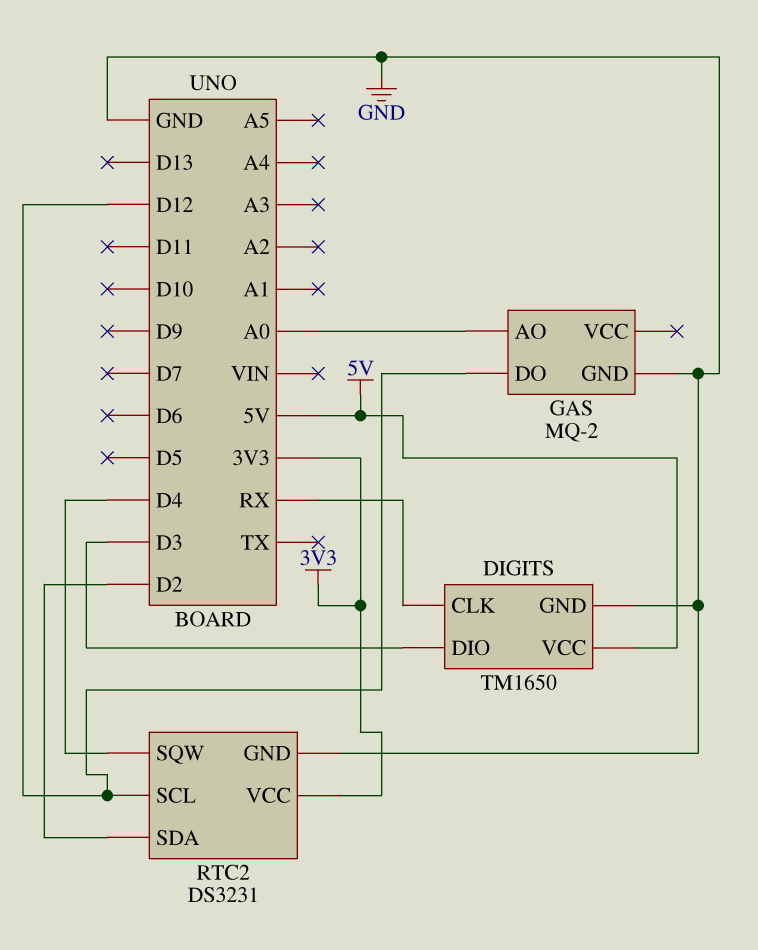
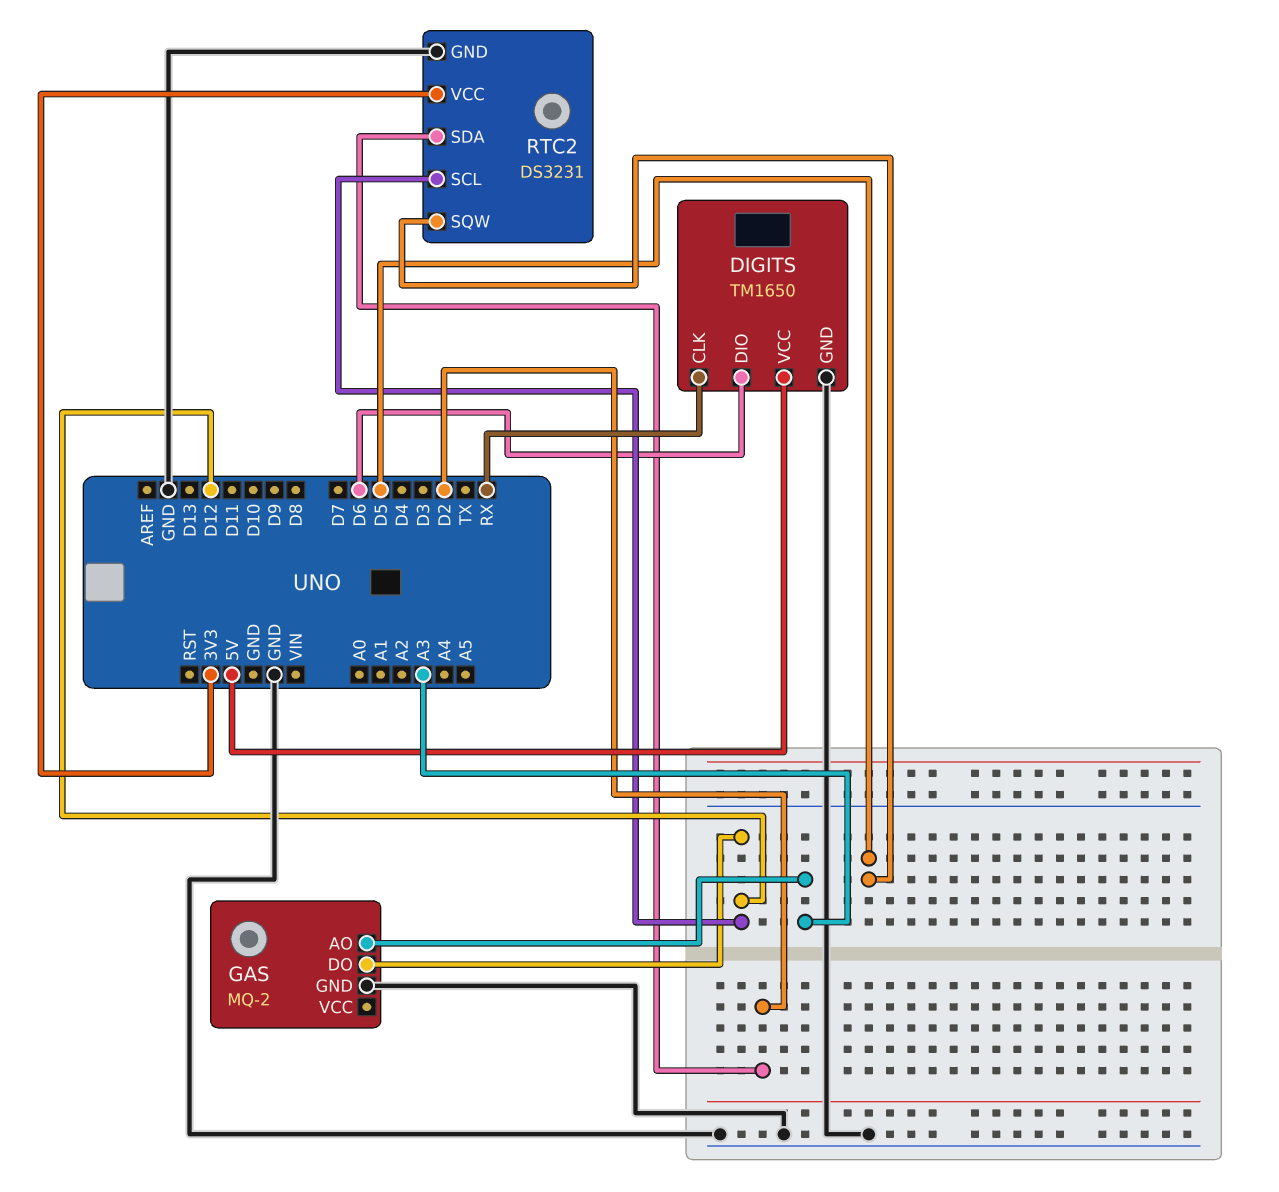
DIGITS pin DIO: D3 -> D6
GAS pin AO: A0 -> A3
RTC2 pin SQW: D4 -> D5

